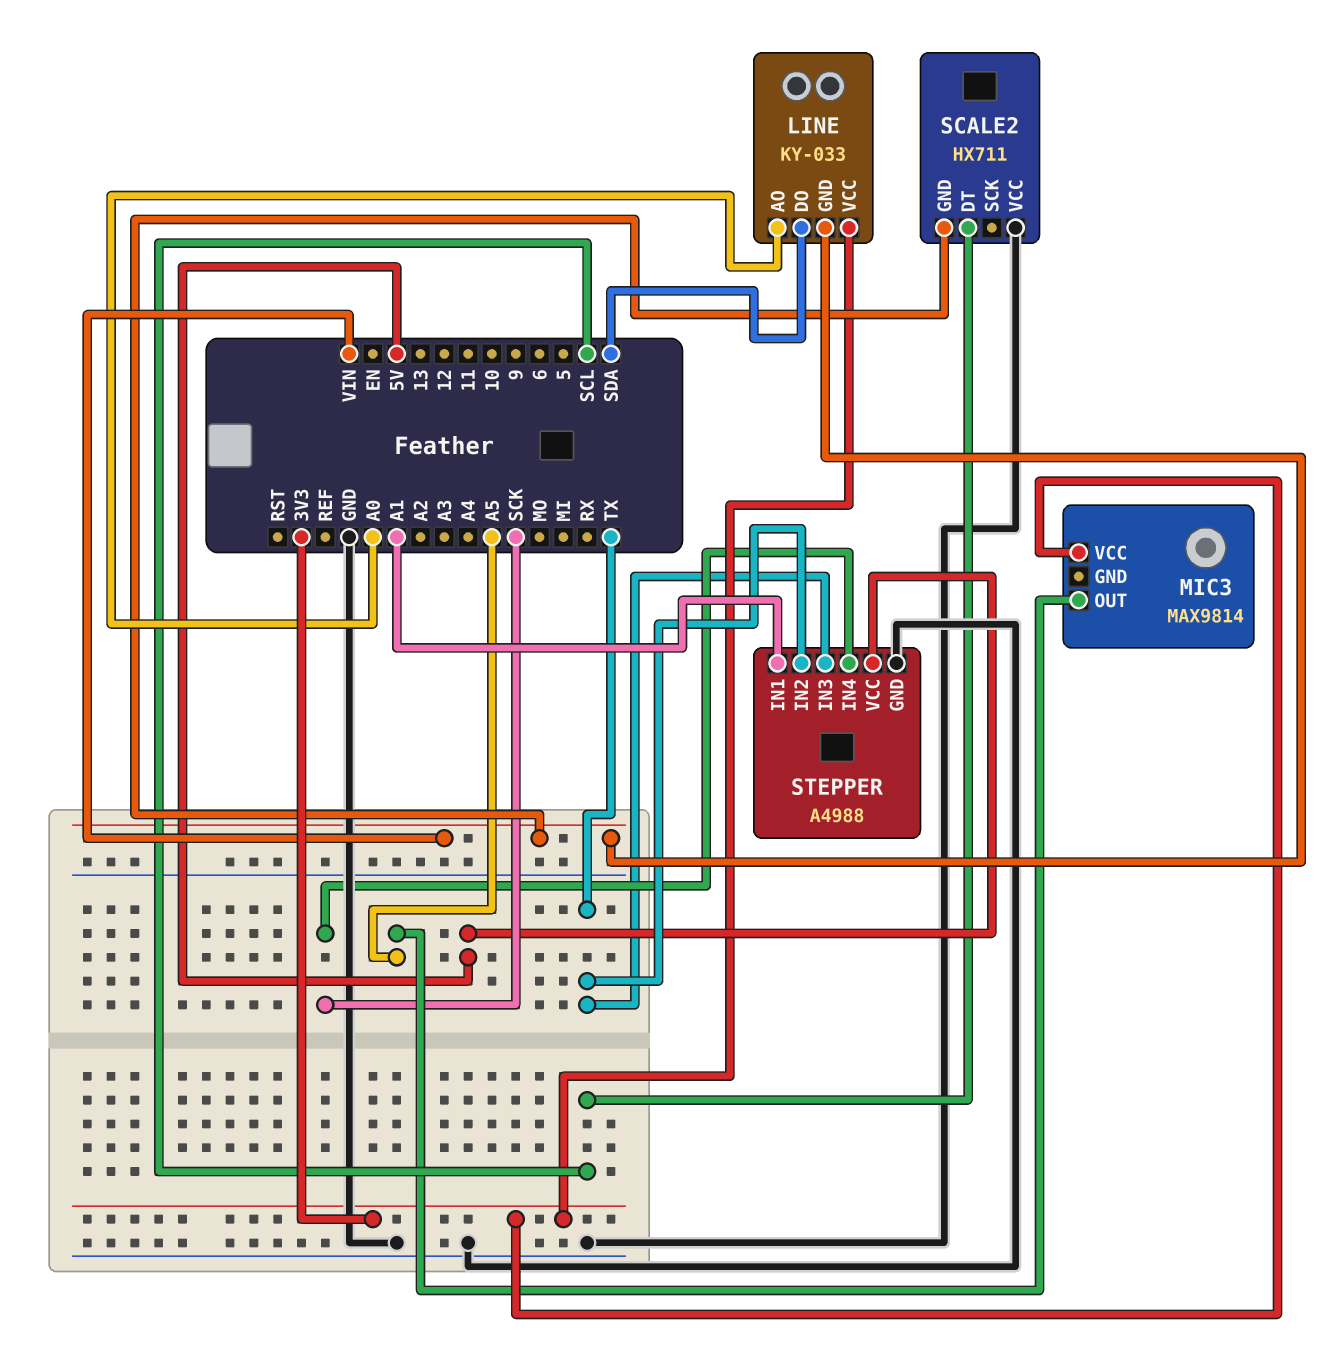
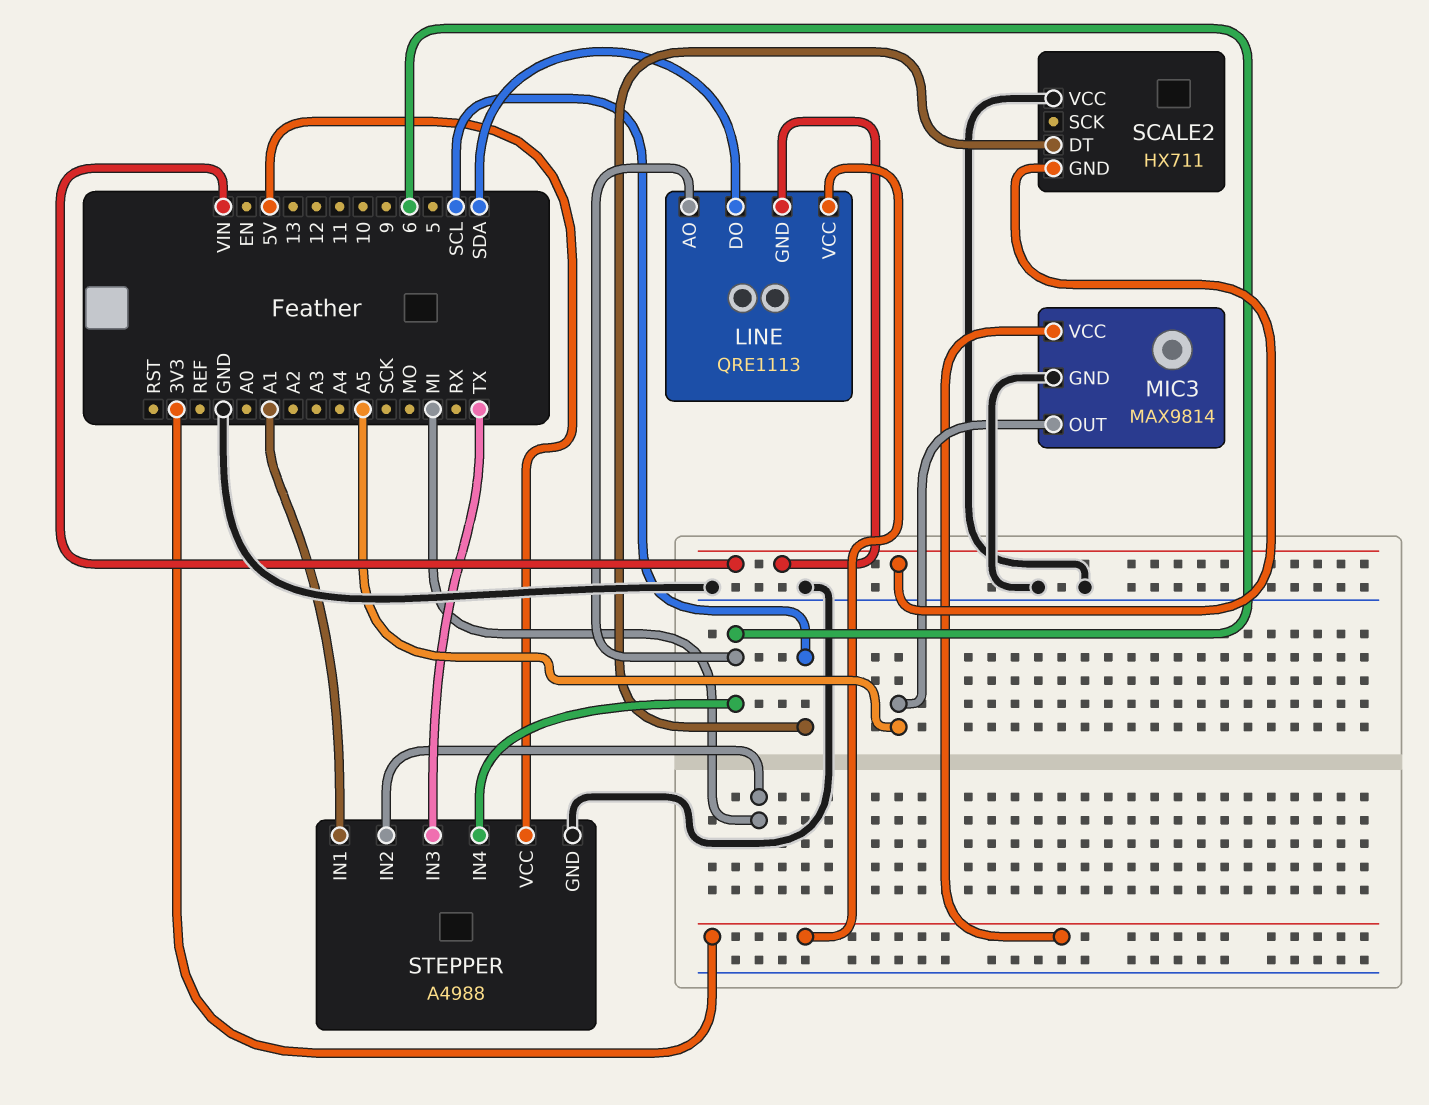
LINE: KY-033 -> QRE1113
LINE pin AO: A0 -> 6
MIC3 pin GND: none -> GND
STEPPER pin IN2: TX -> MI
STEPPER pin IN4: SCK -> 6

